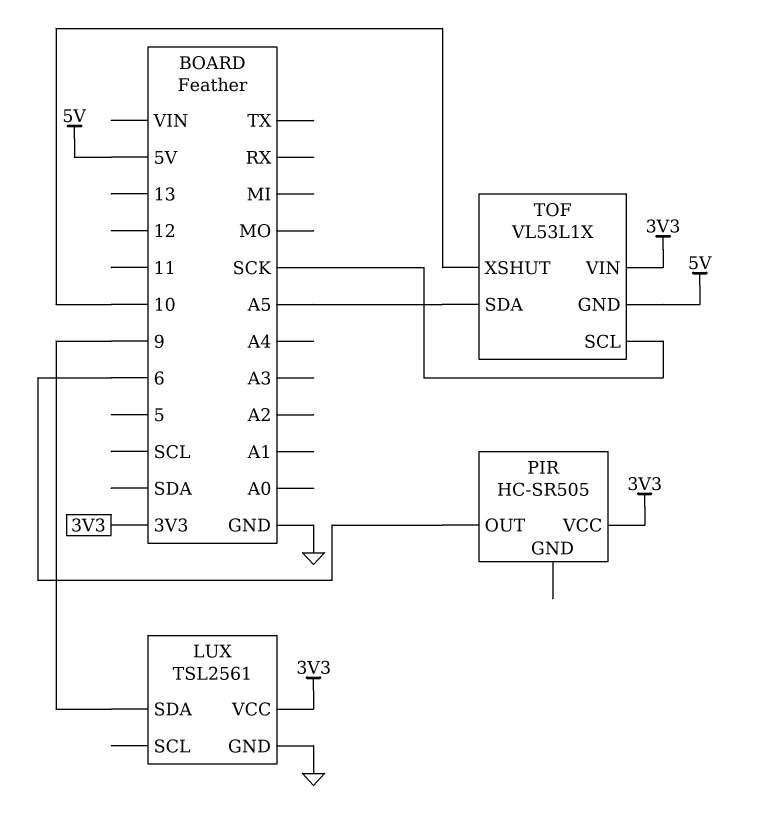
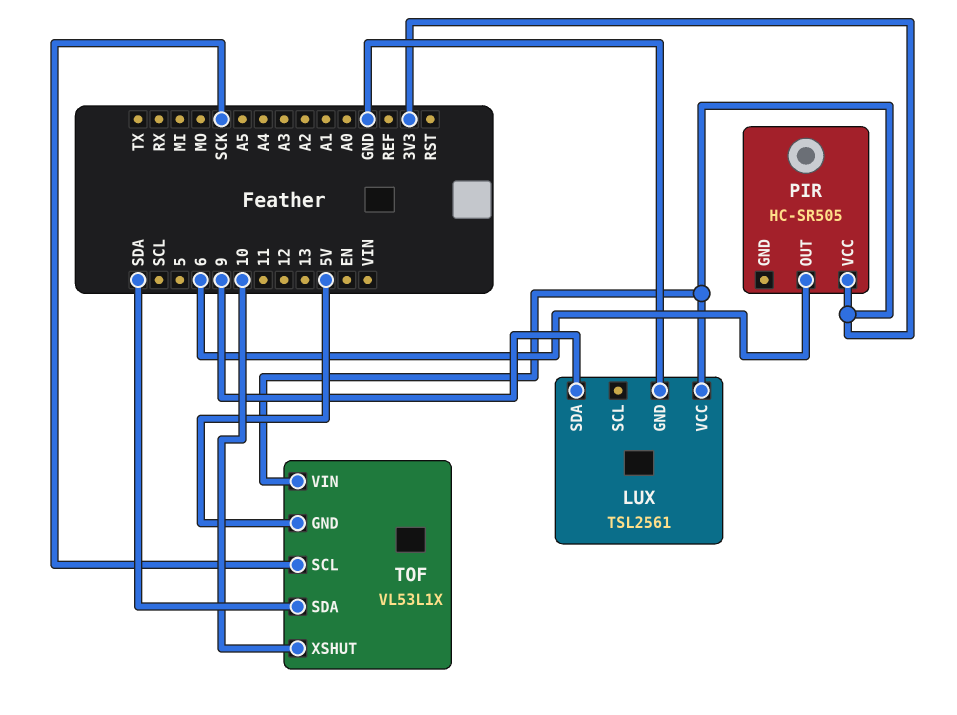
TOF pin SDA: A5 -> SDA

